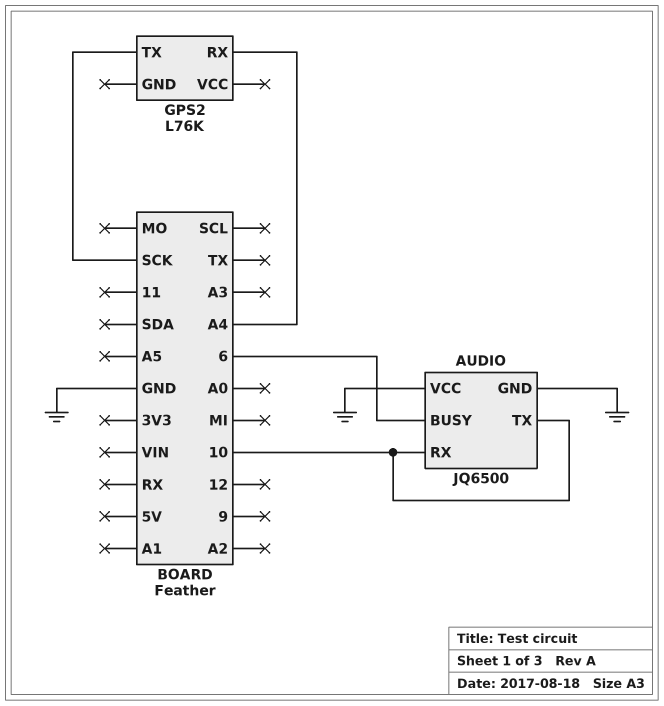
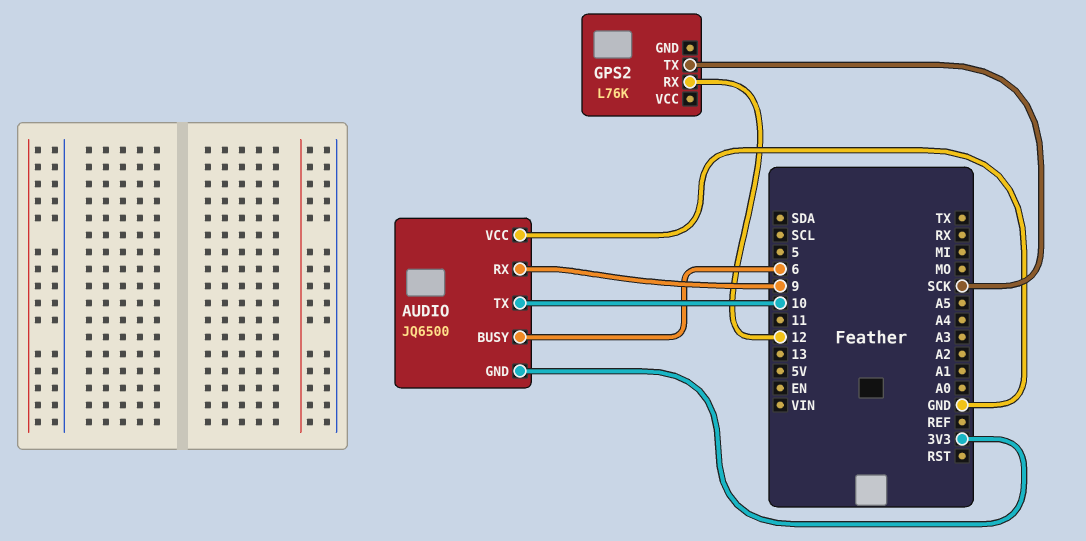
AUDIO pin GND: GND -> 3V3
AUDIO pin RX: 10 -> 9
GPS2 pin RX: A4 -> 12

